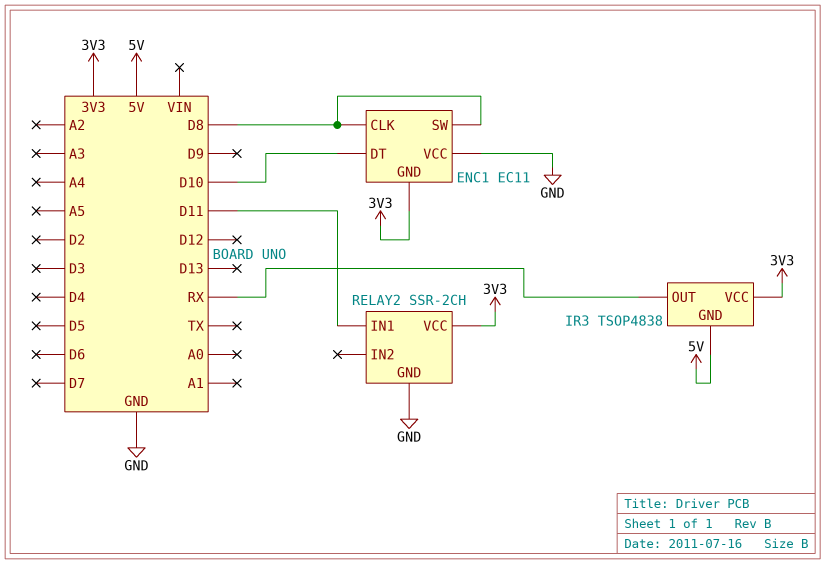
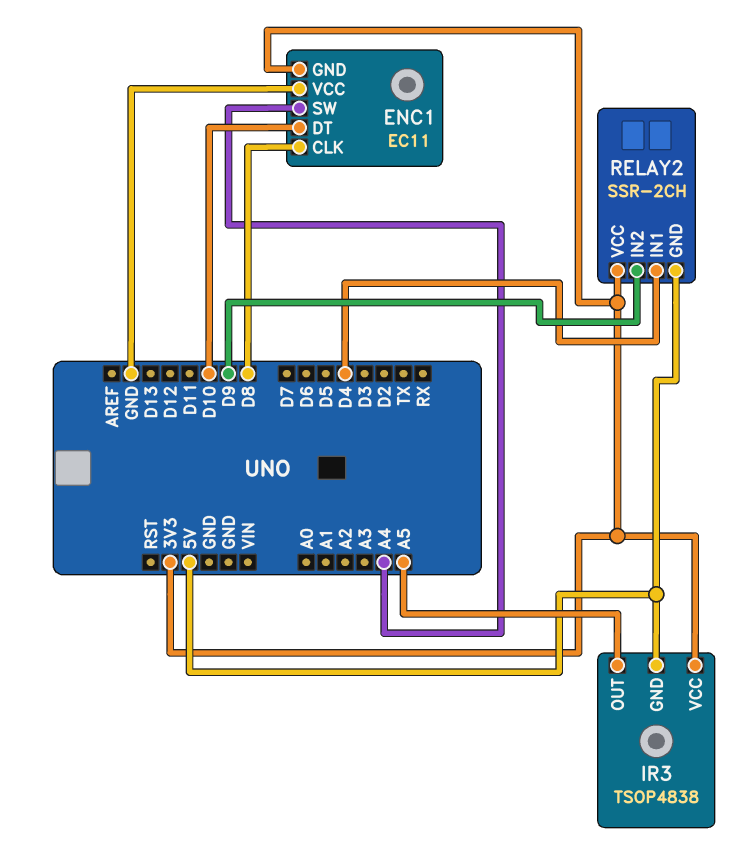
ENC1 pin SW: D8 -> A4
IR3 pin OUT: RX -> A5
RELAY2 pin GND: GND -> 5V
RELAY2 pin IN1: D11 -> D4
RELAY2 pin IN2: none -> D9

